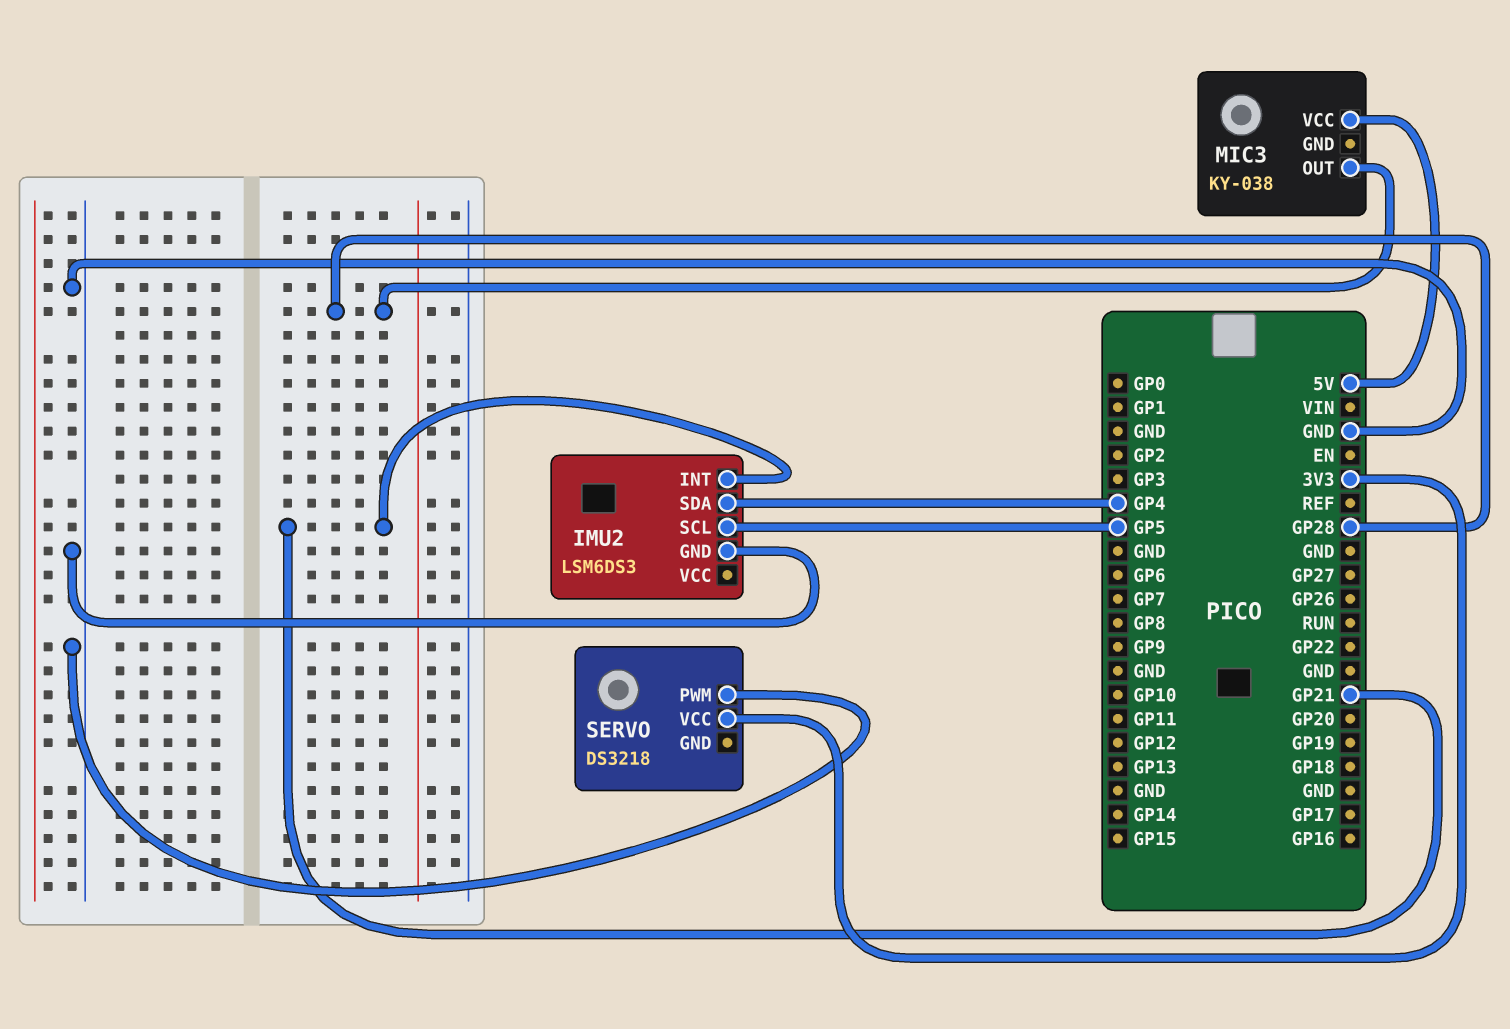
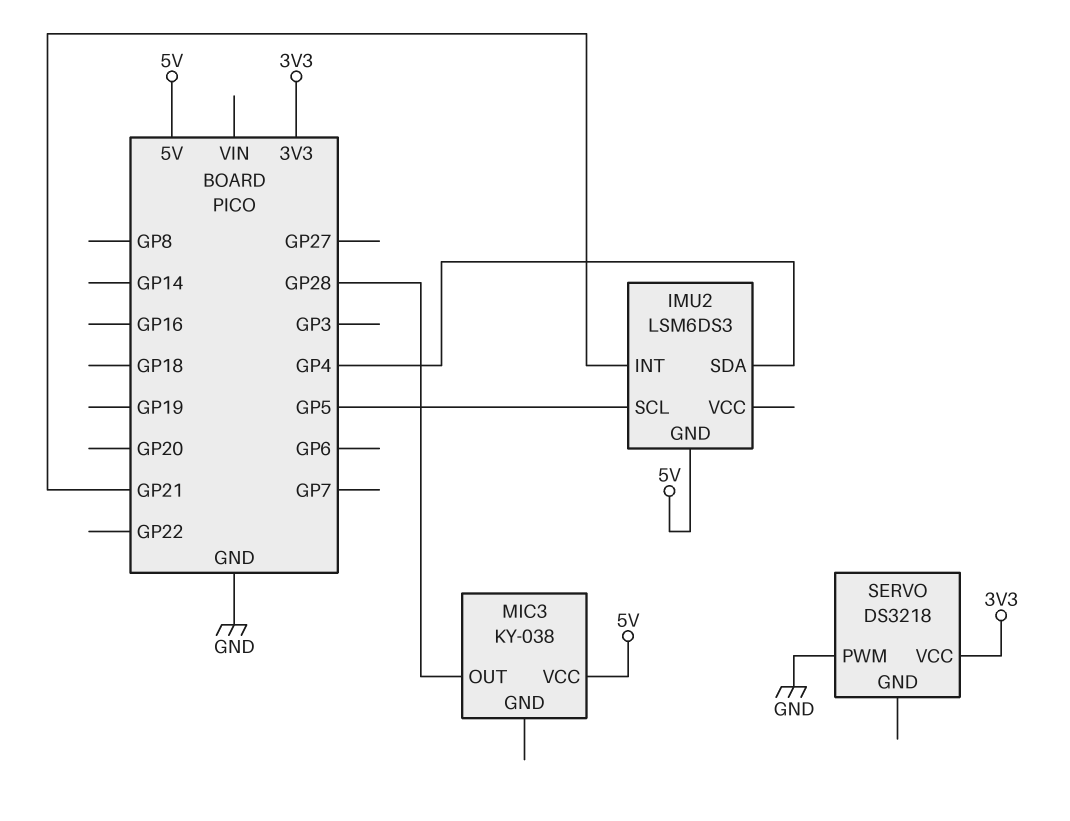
IMU2 pin GND: GND -> 5V

